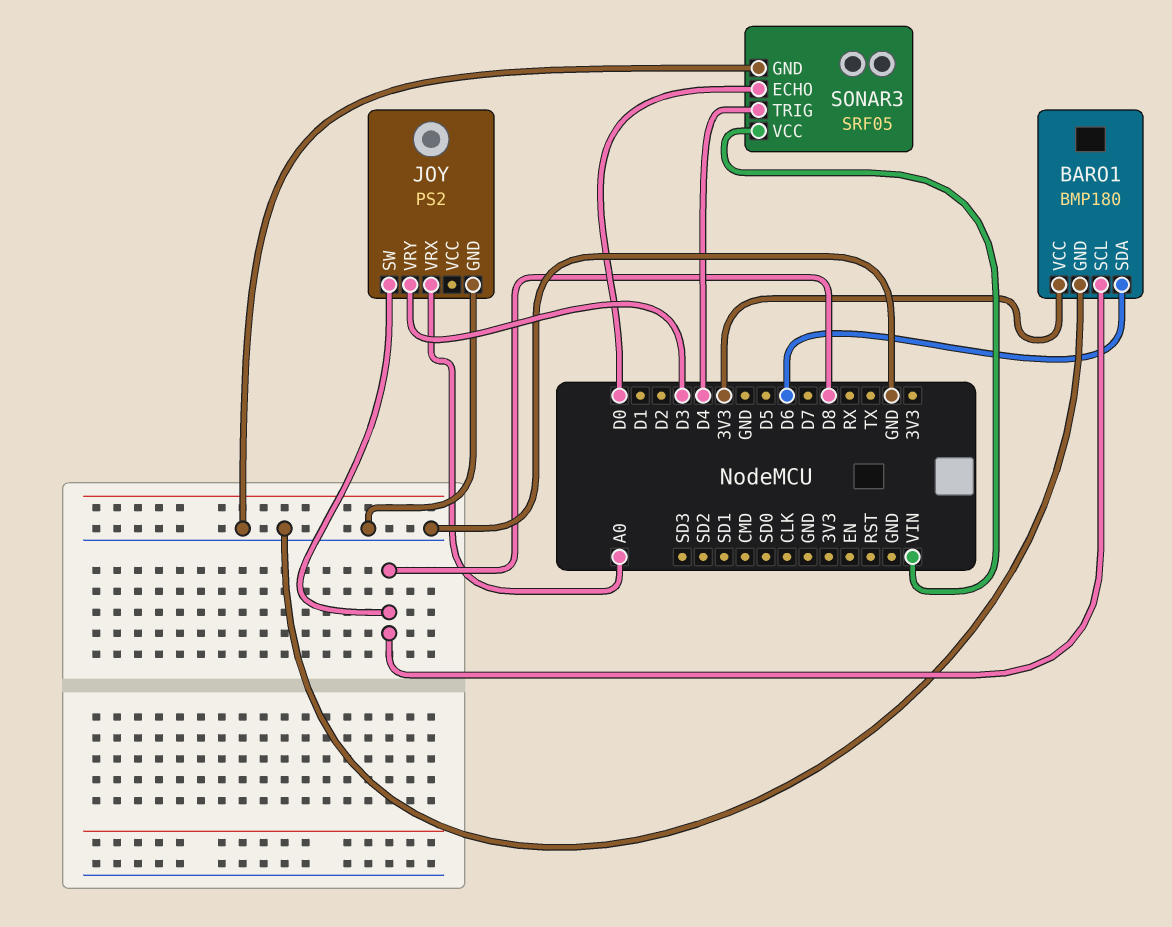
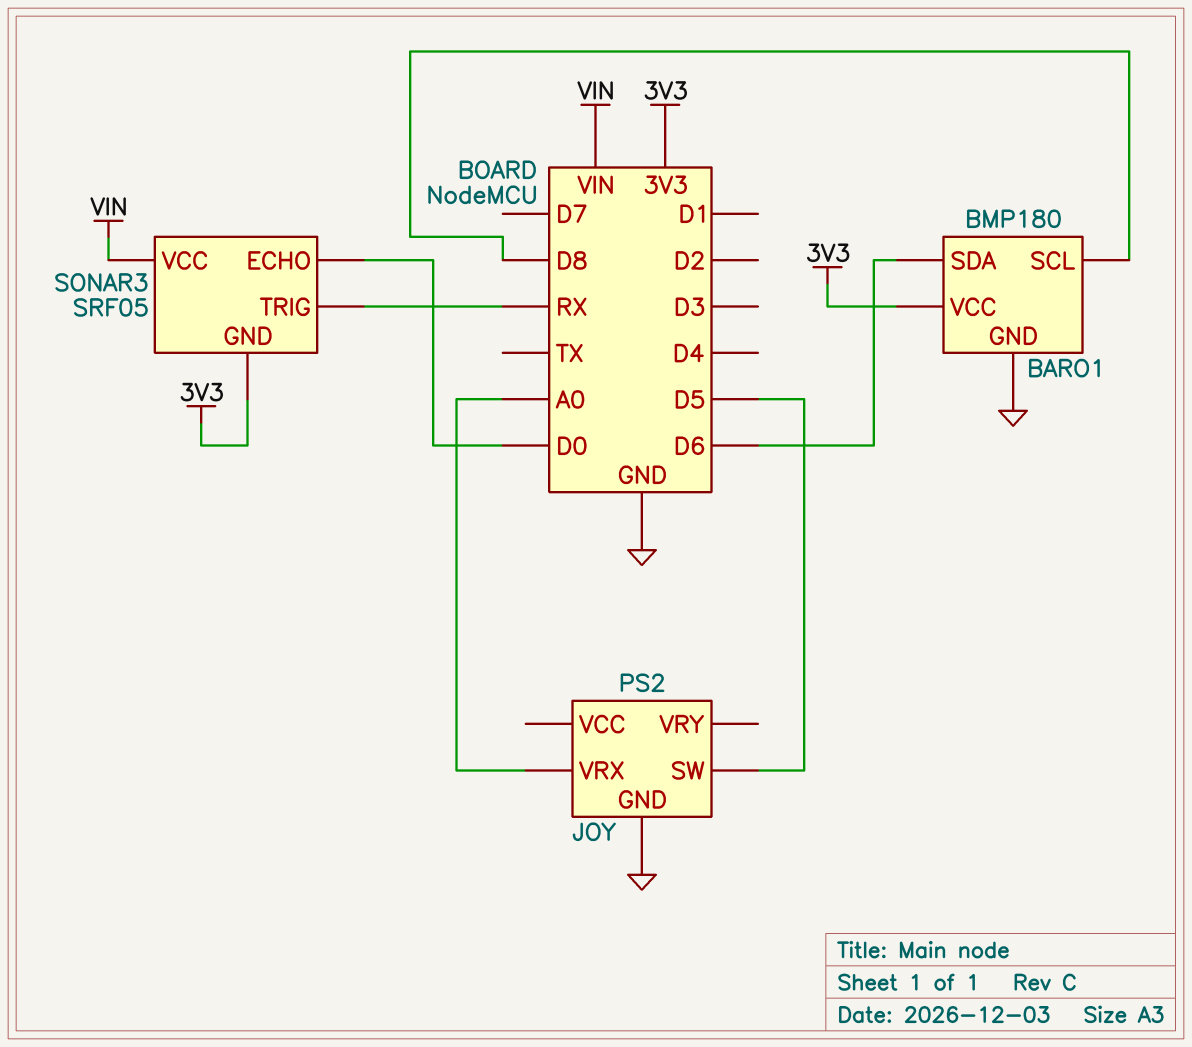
JOY pin SW: D8 -> D5
JOY pin VRY: D3 -> none
SONAR3 pin GND: GND -> 3V3
SONAR3 pin TRIG: D4 -> RX

